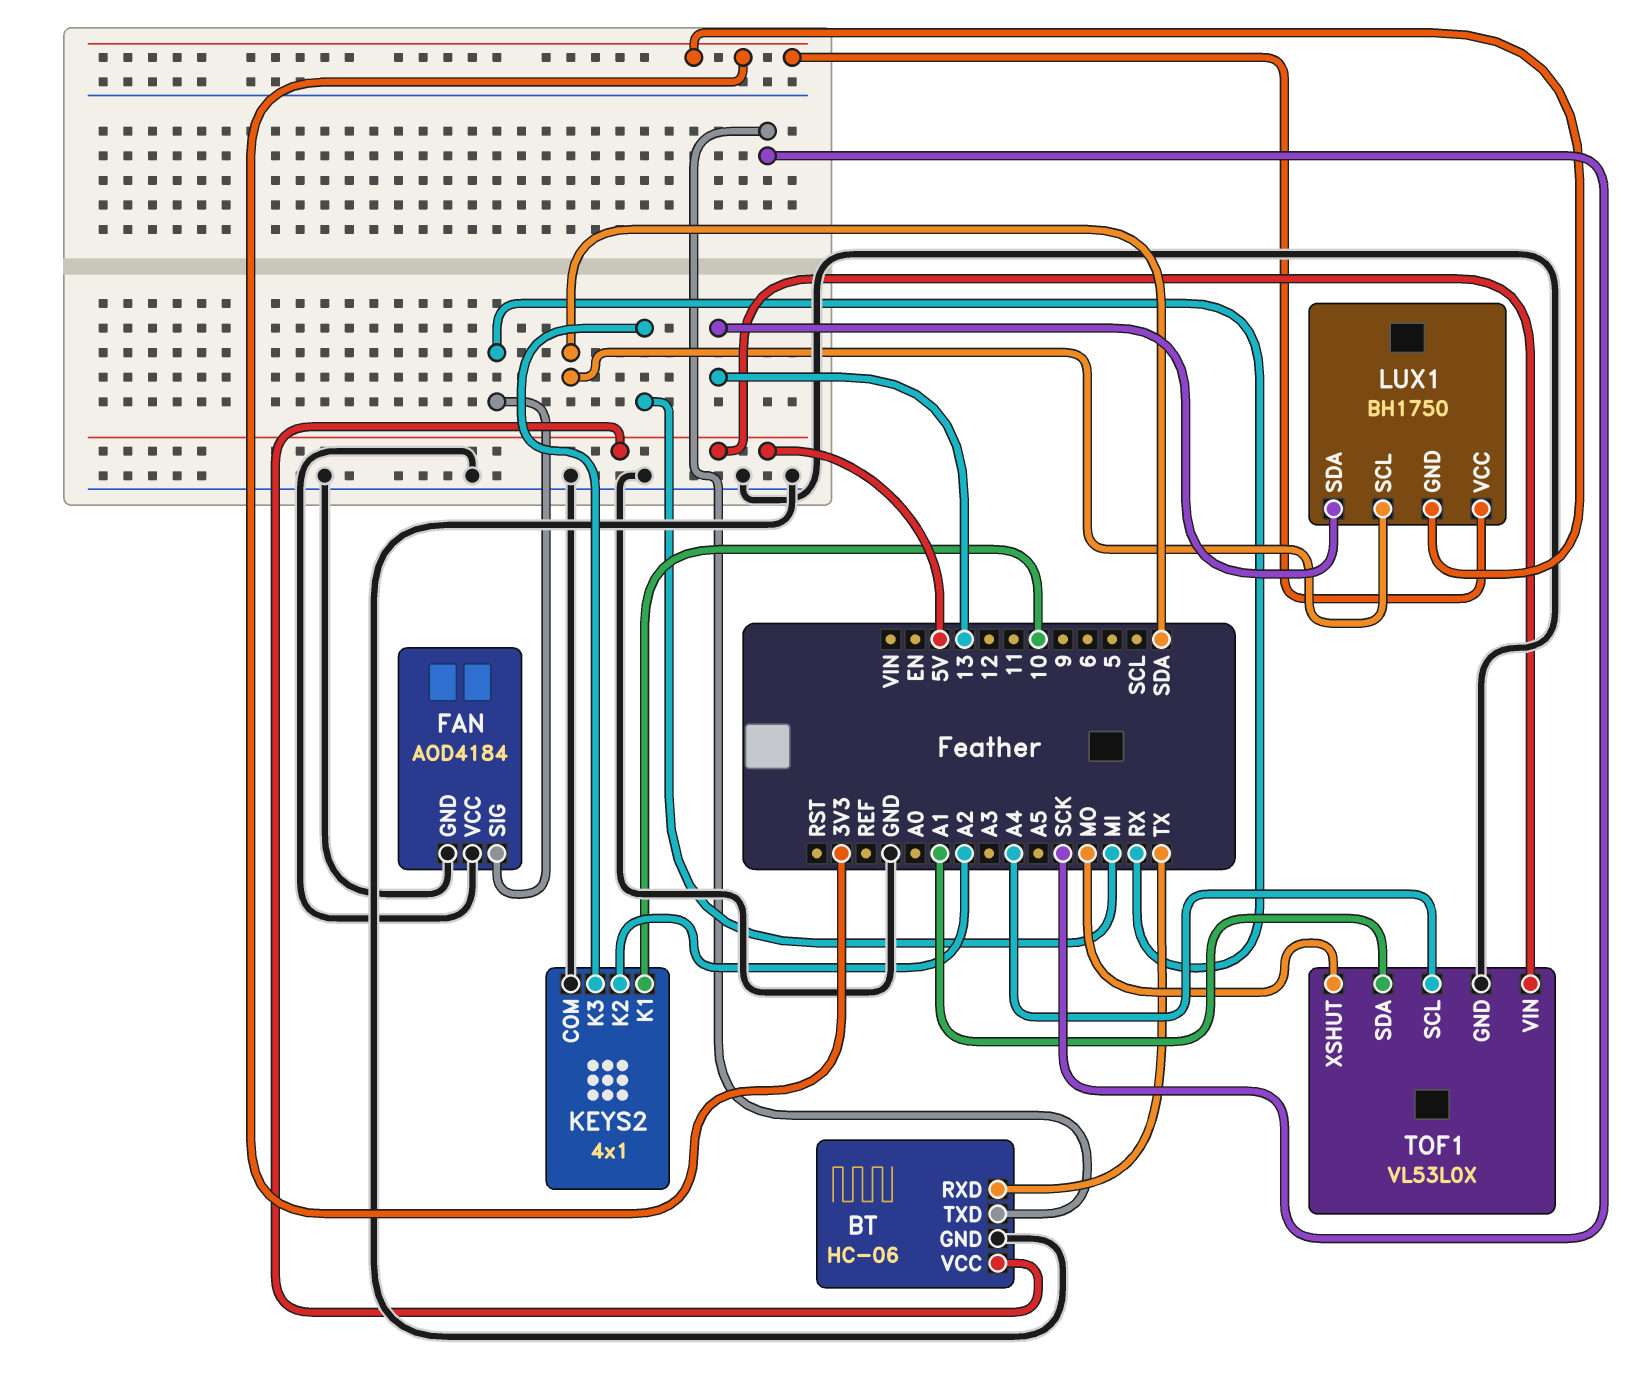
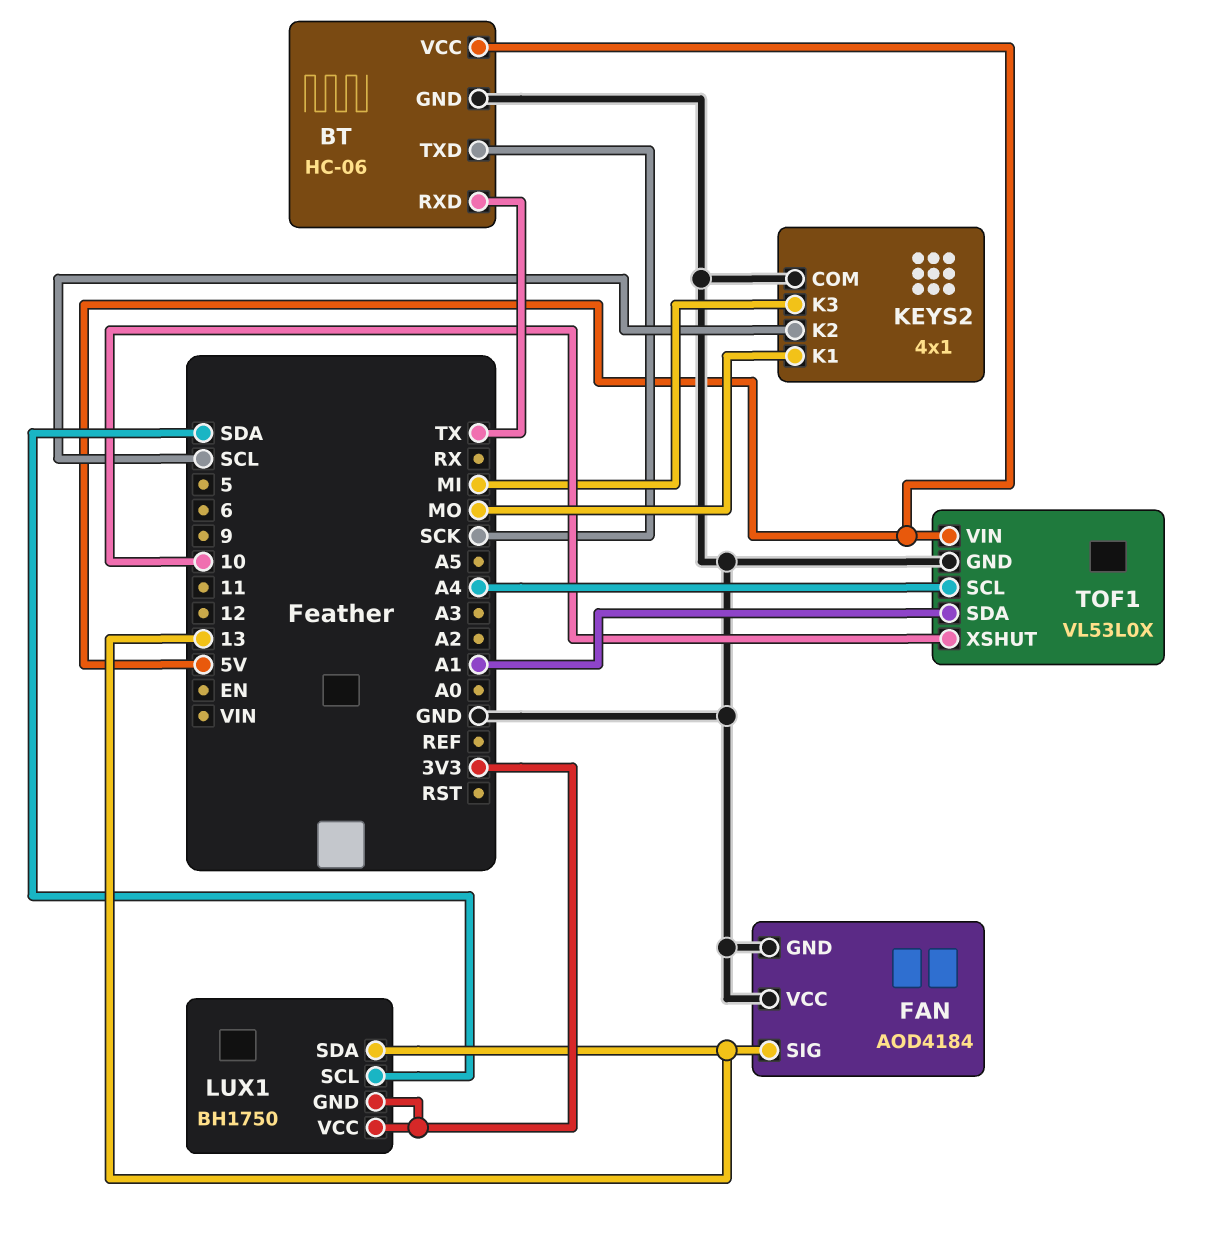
FAN pin SIG: RX -> 13
KEYS2 pin K1: 10 -> MO
KEYS2 pin K2: A2 -> SCL
TOF1 pin XSHUT: MO -> 10

